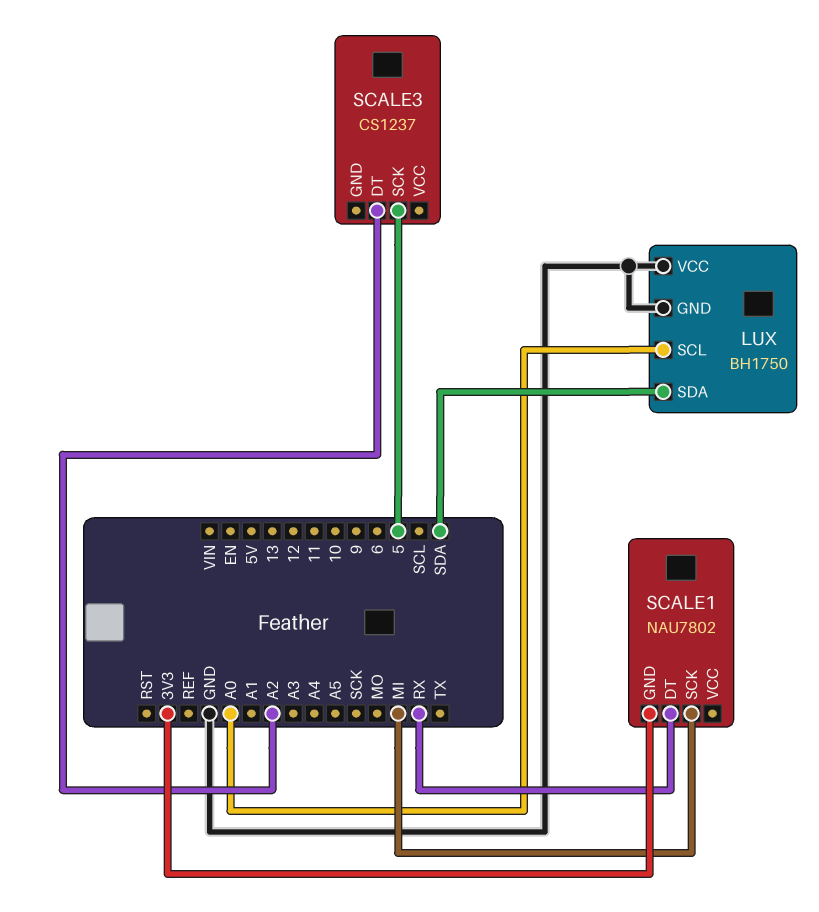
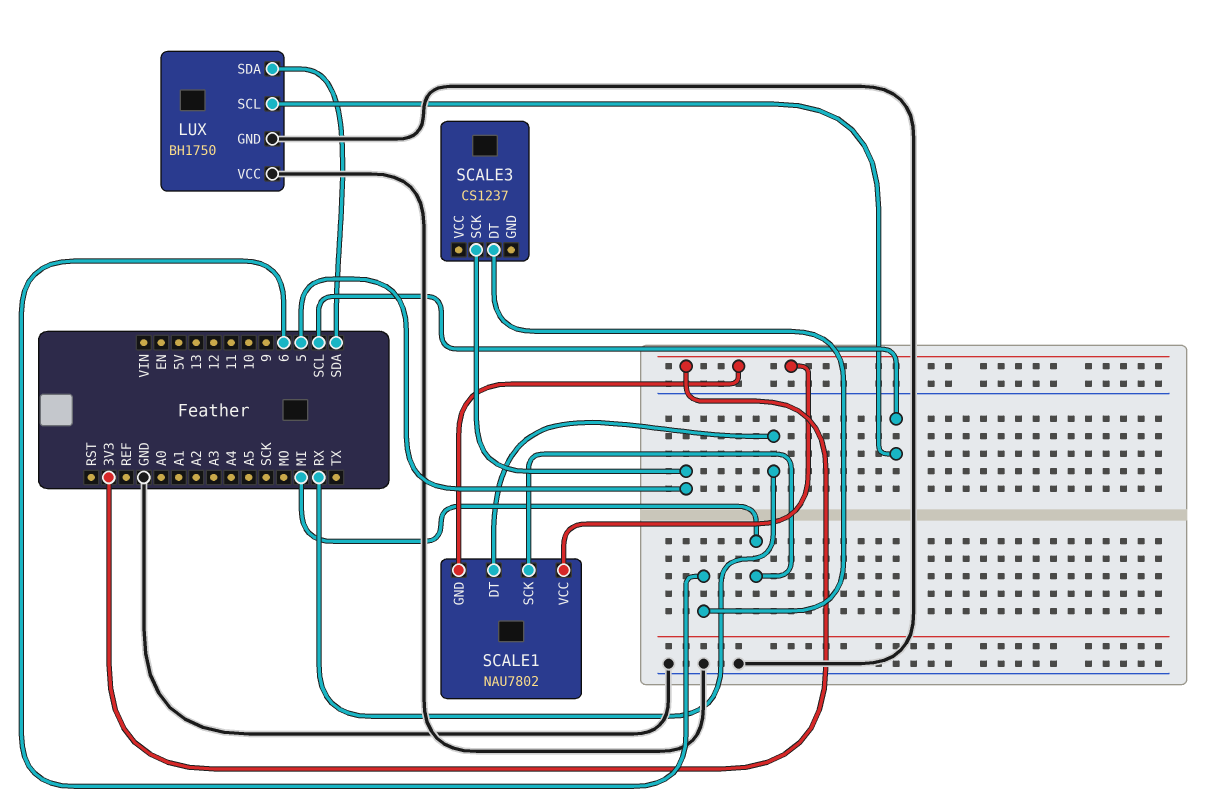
LUX pin SCL: A0 -> SCL
SCALE1 pin VCC: none -> 3V3
SCALE3 pin DT: A2 -> 6

